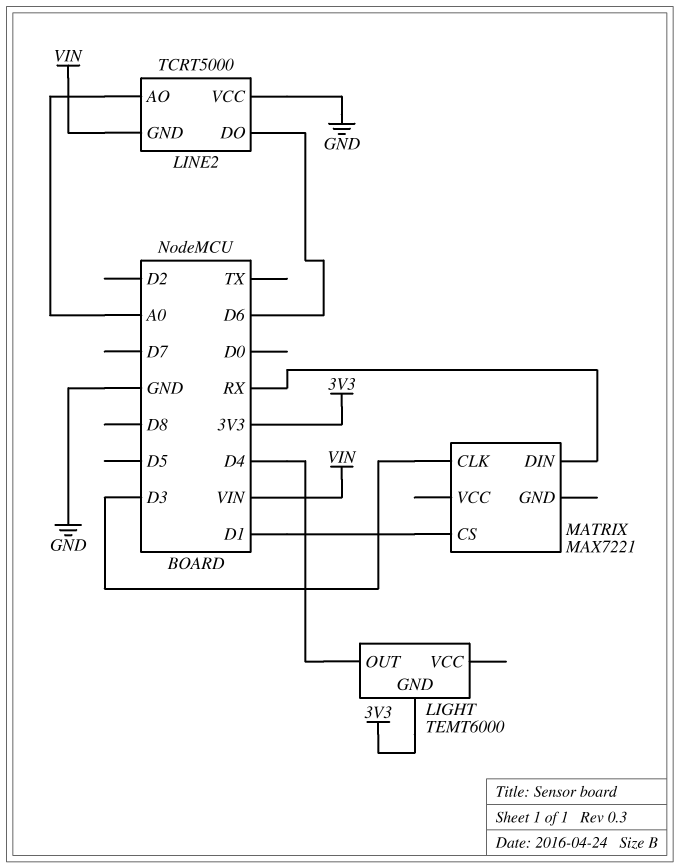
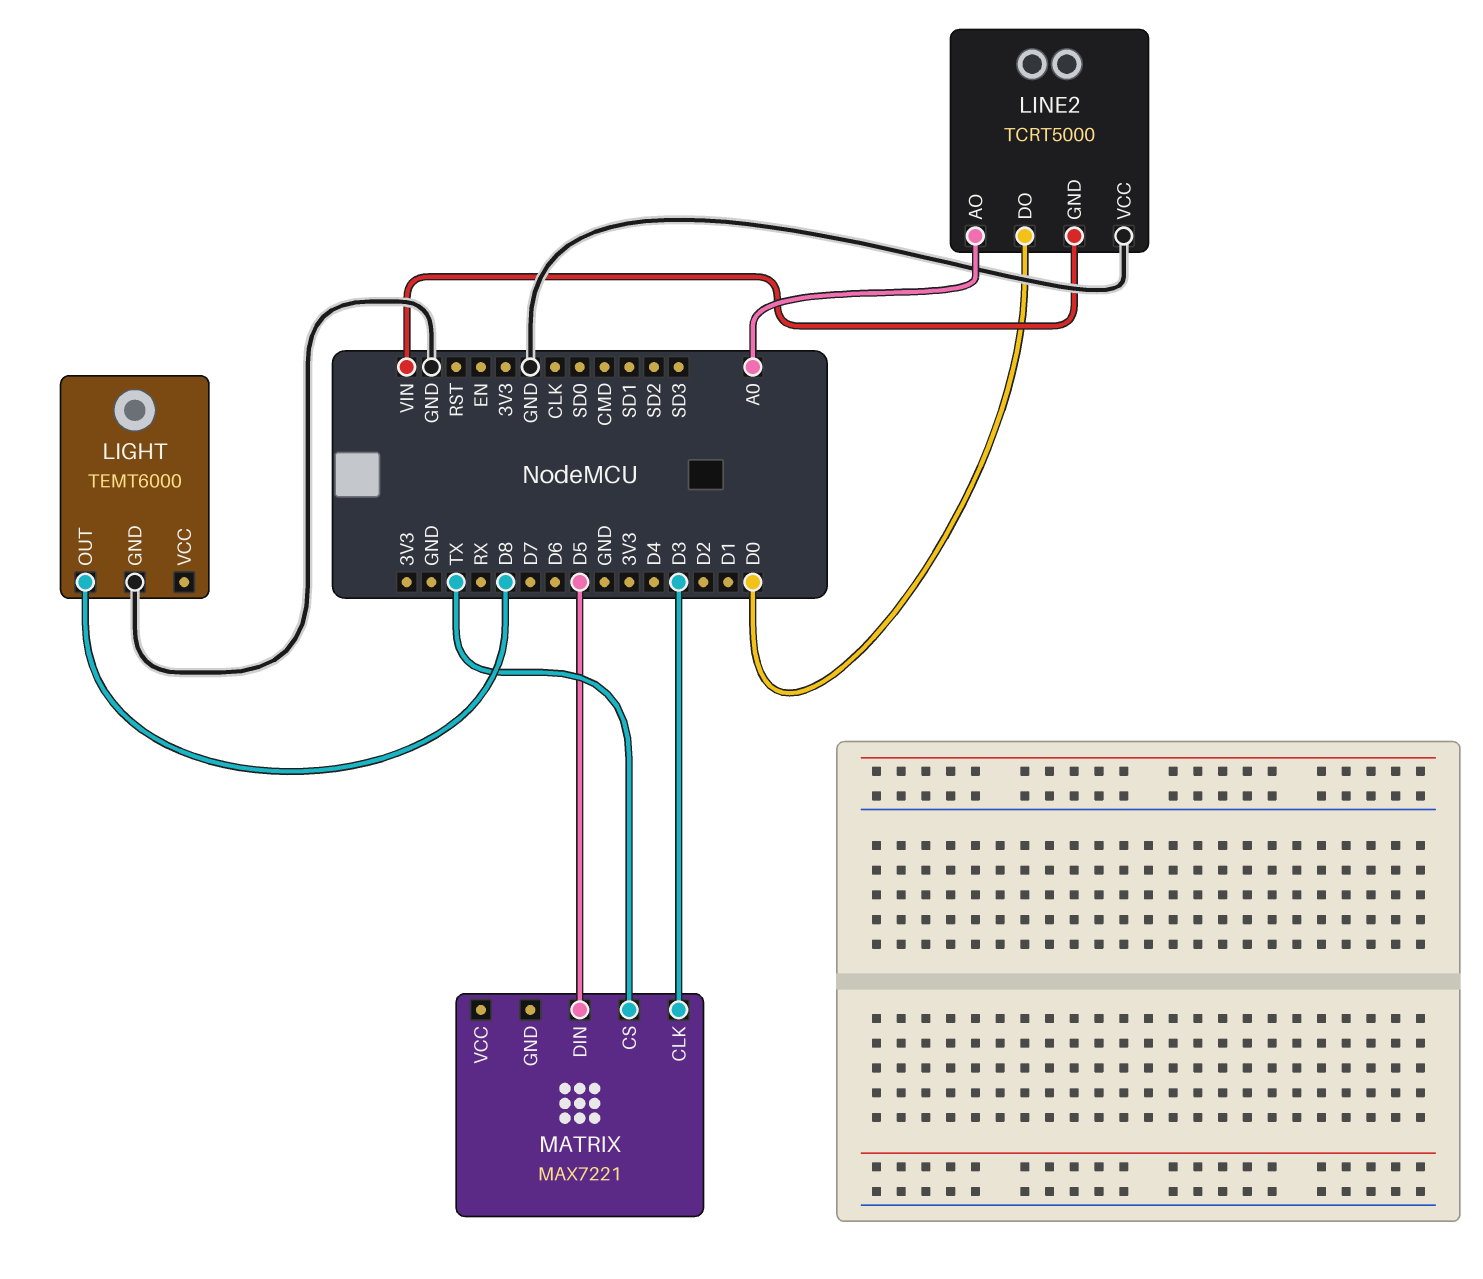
LIGHT pin GND: 3V3 -> GND
LIGHT pin OUT: D4 -> D8
LINE2 pin DO: D6 -> D0
MATRIX pin CS: D1 -> TX
MATRIX pin DIN: RX -> D5

